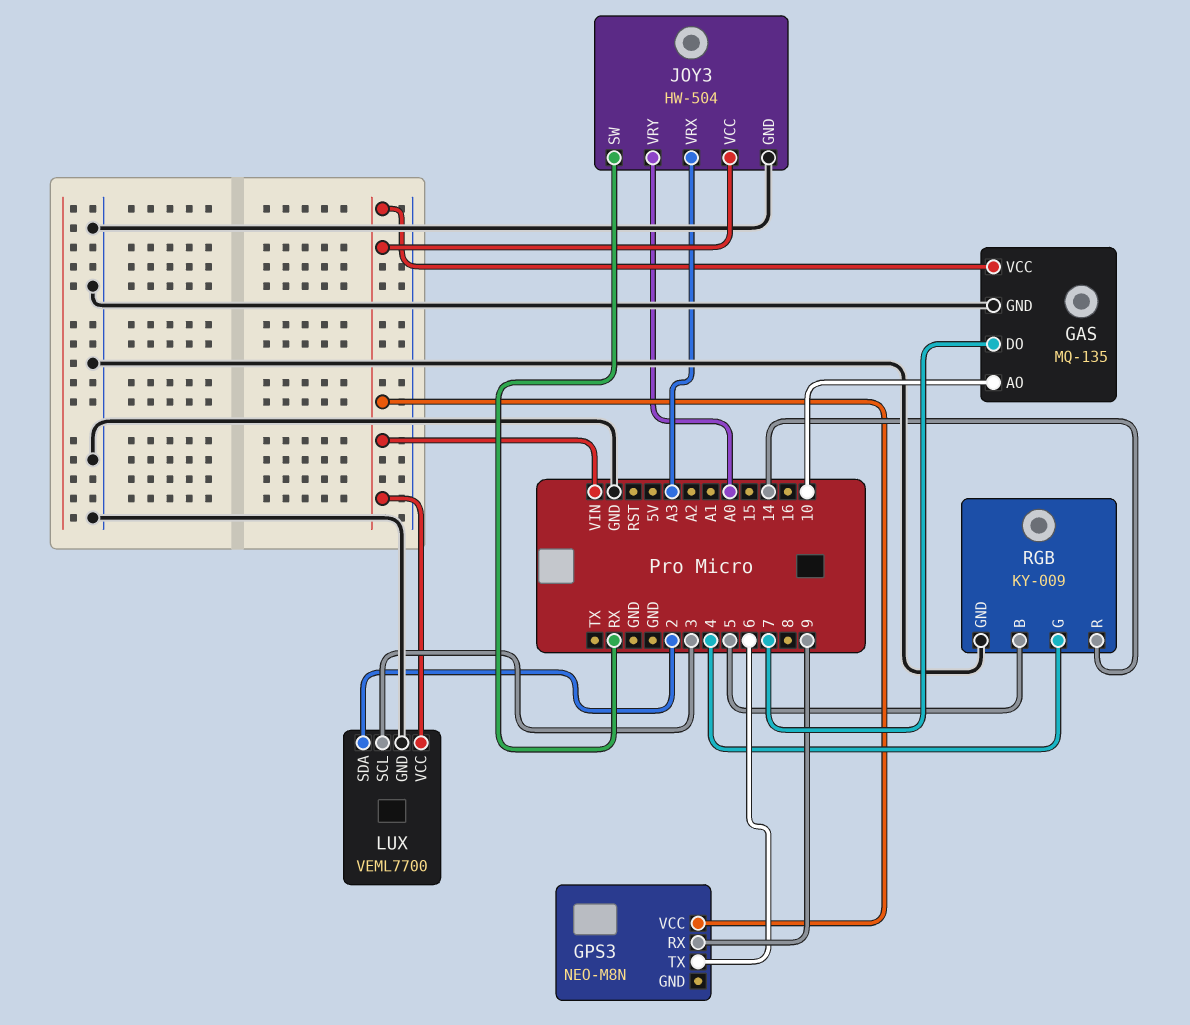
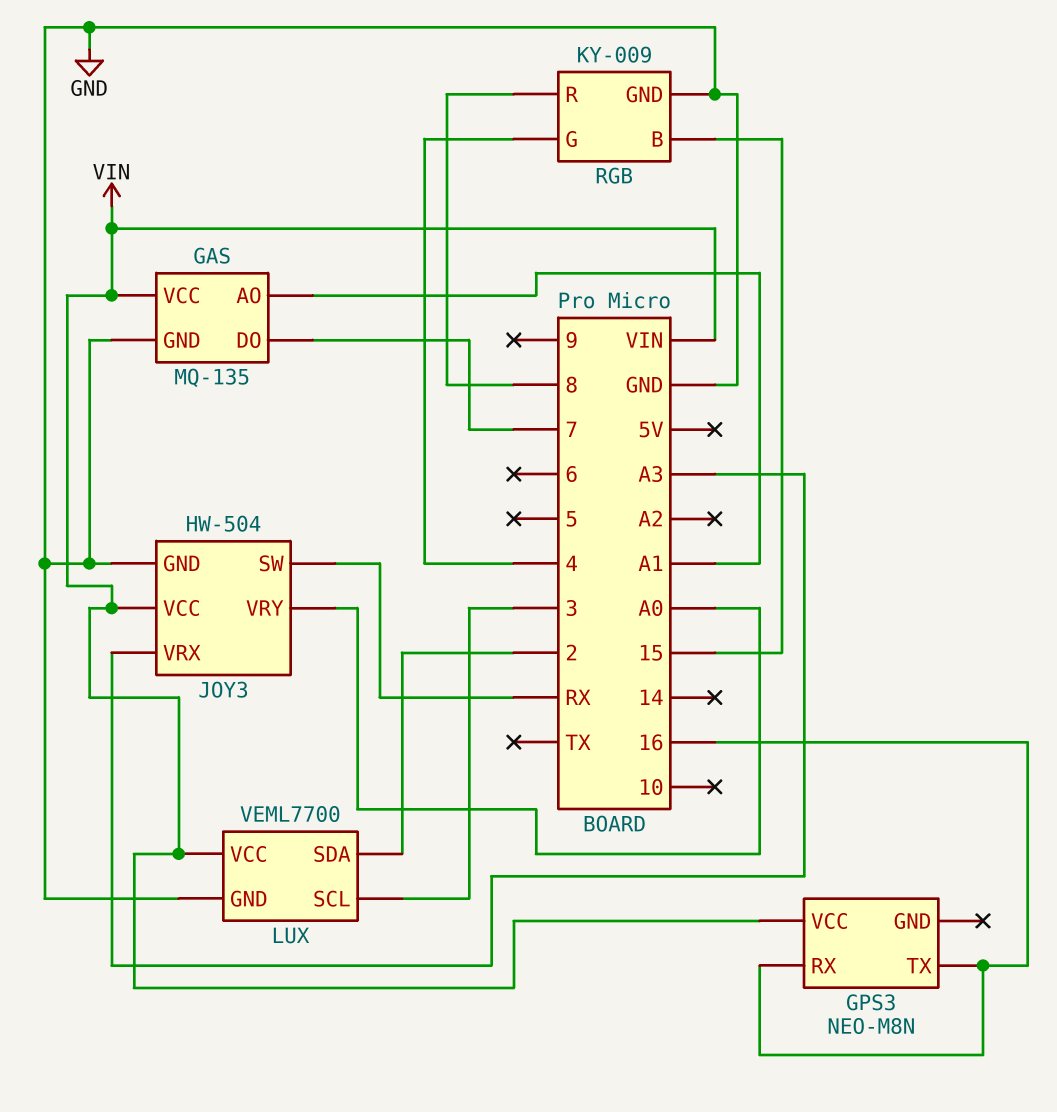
GAS pin AO: 10 -> A1
GPS3 pin RX: 9 -> 16
GPS3 pin TX: 6 -> 16
RGB pin B: 5 -> 15
RGB pin R: 14 -> 8

